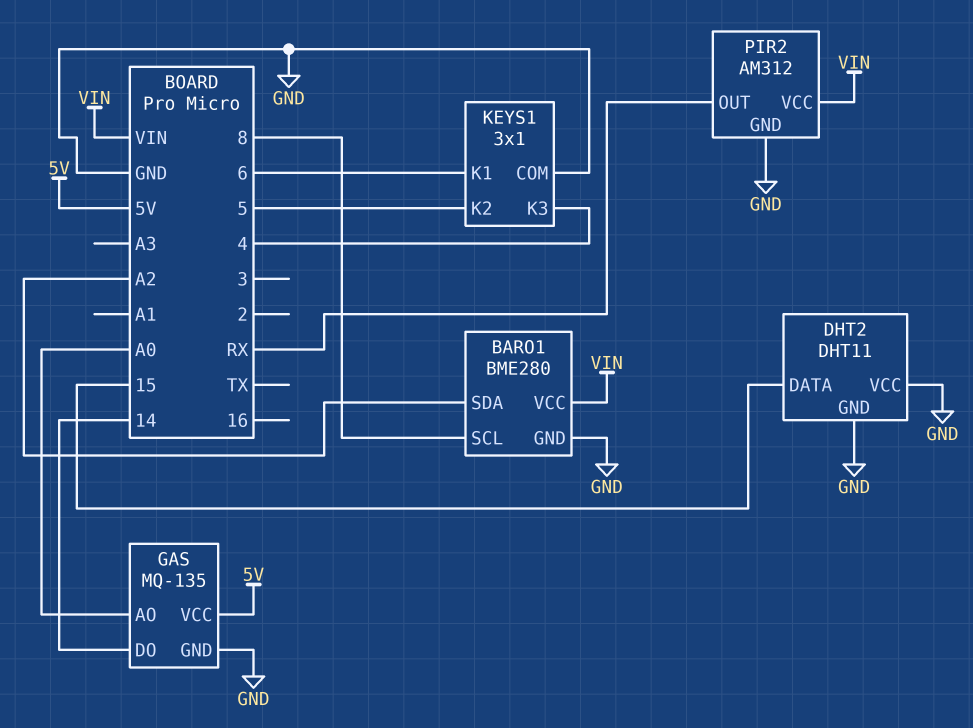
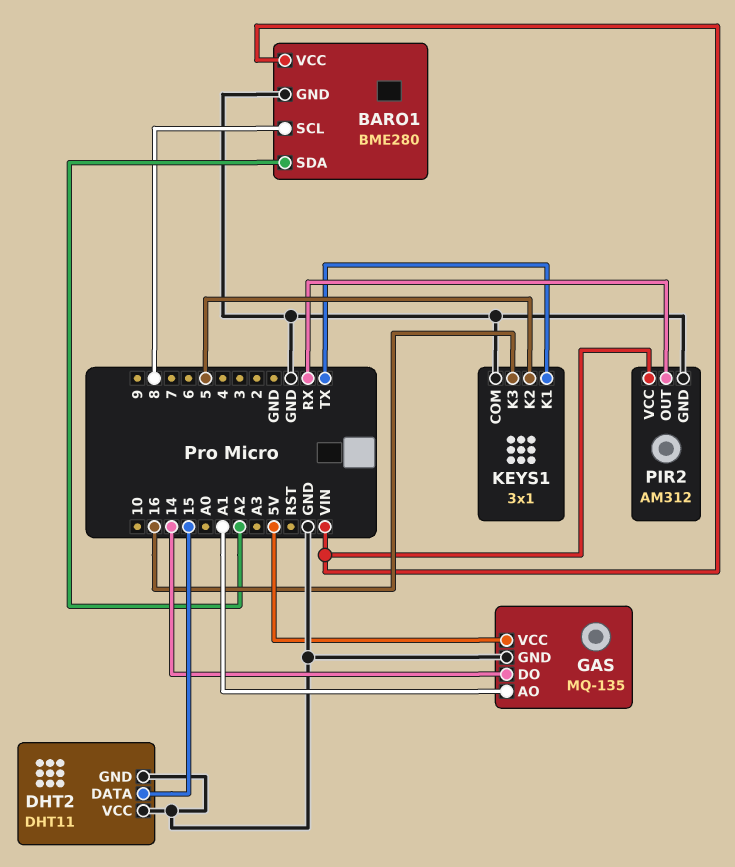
GAS pin AO: A0 -> A1
KEYS1 pin K1: 6 -> TX
KEYS1 pin K3: 4 -> 16

